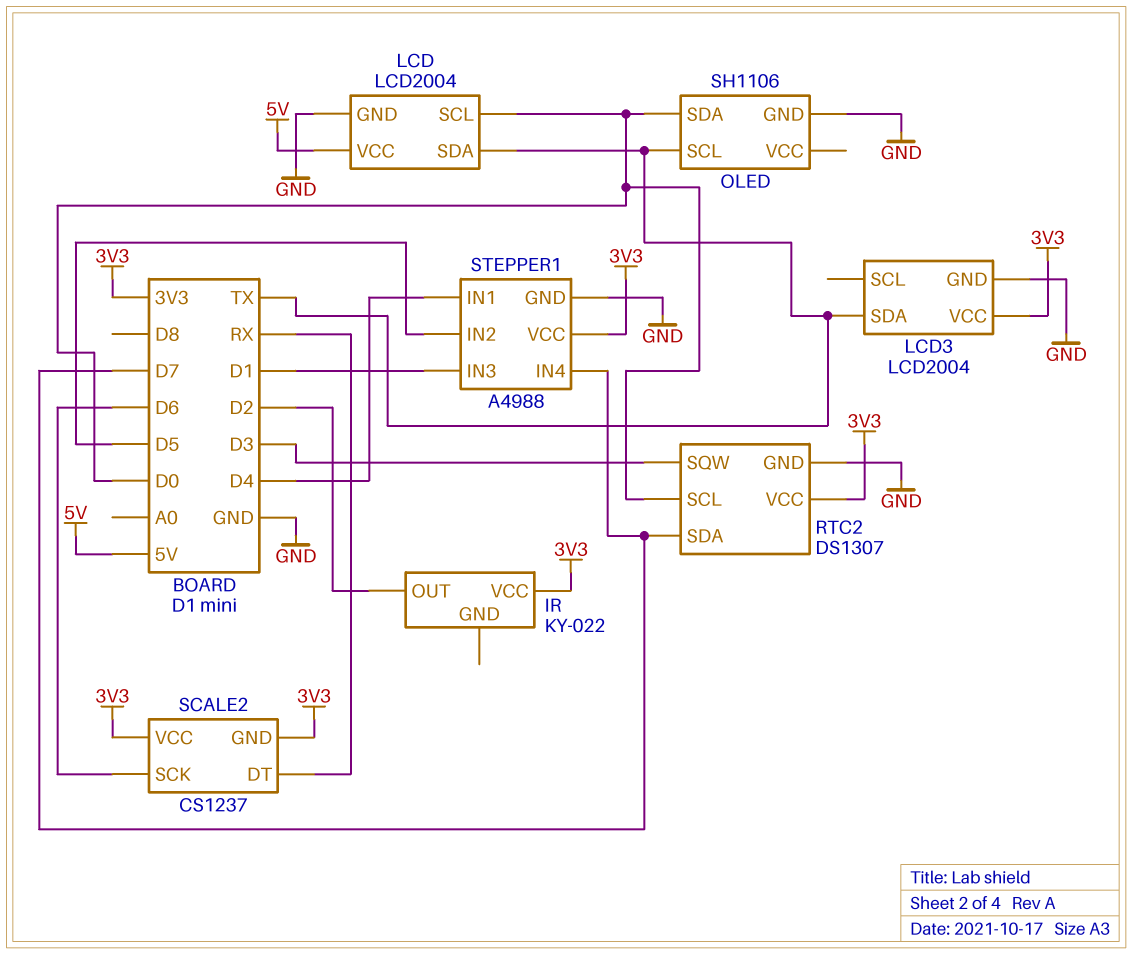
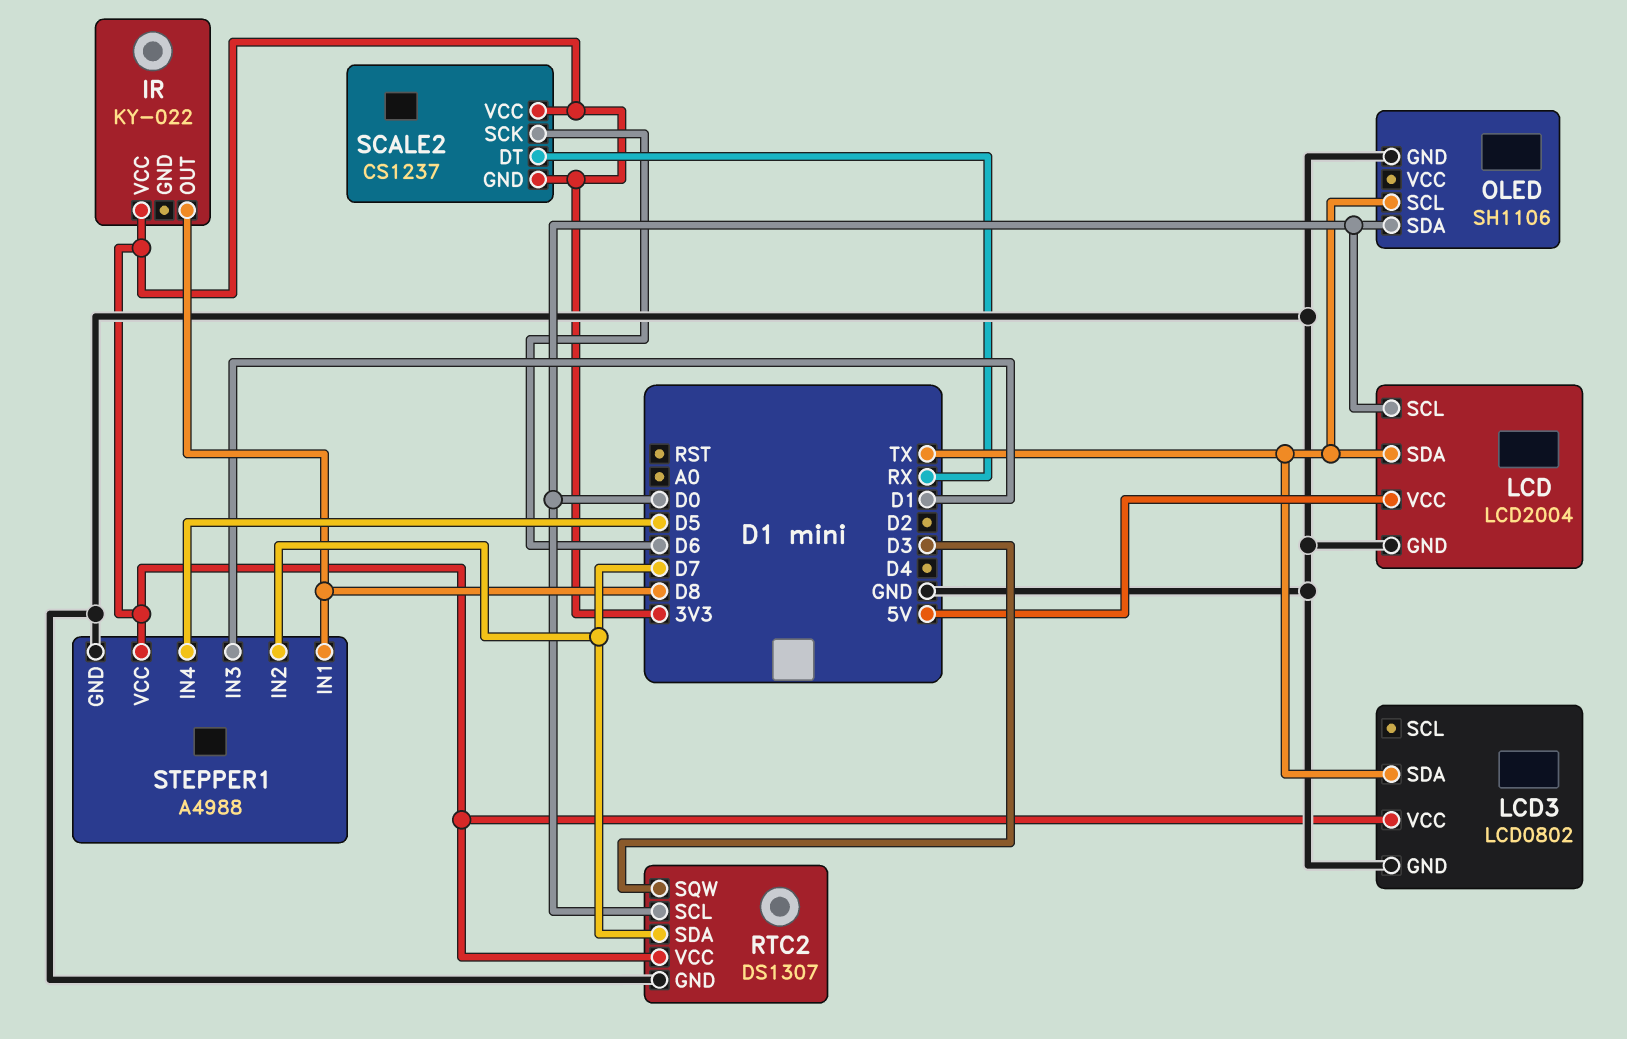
IR pin OUT: D2 -> D8
LCD3: LCD2004 -> LCD0802
STEPPER1 pin IN1: D4 -> D8
STEPPER1 pin IN2: D5 -> D7
STEPPER1 pin IN4: D7 -> D5

